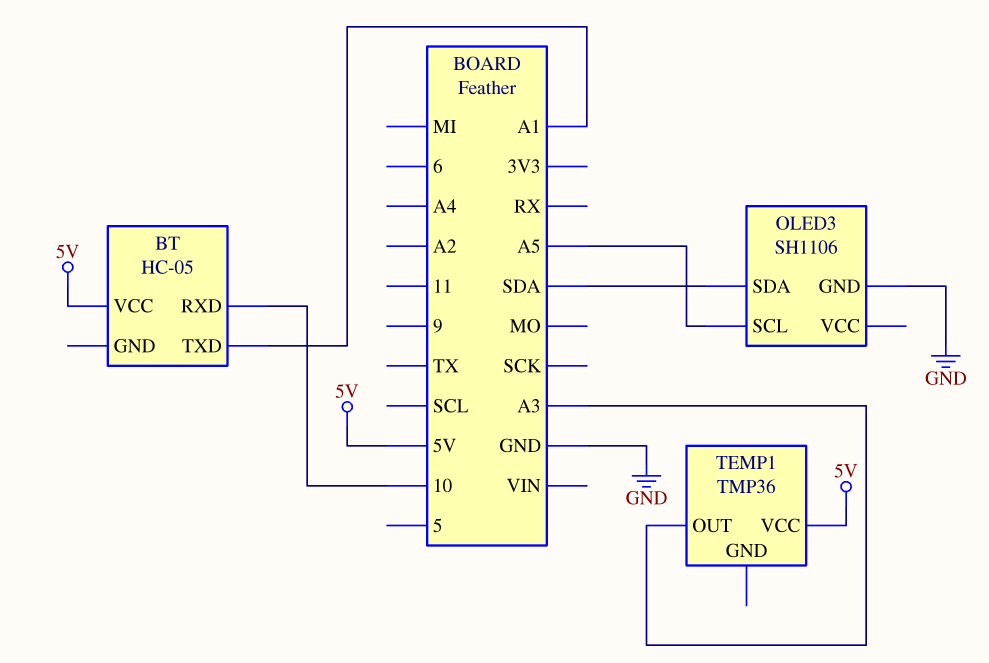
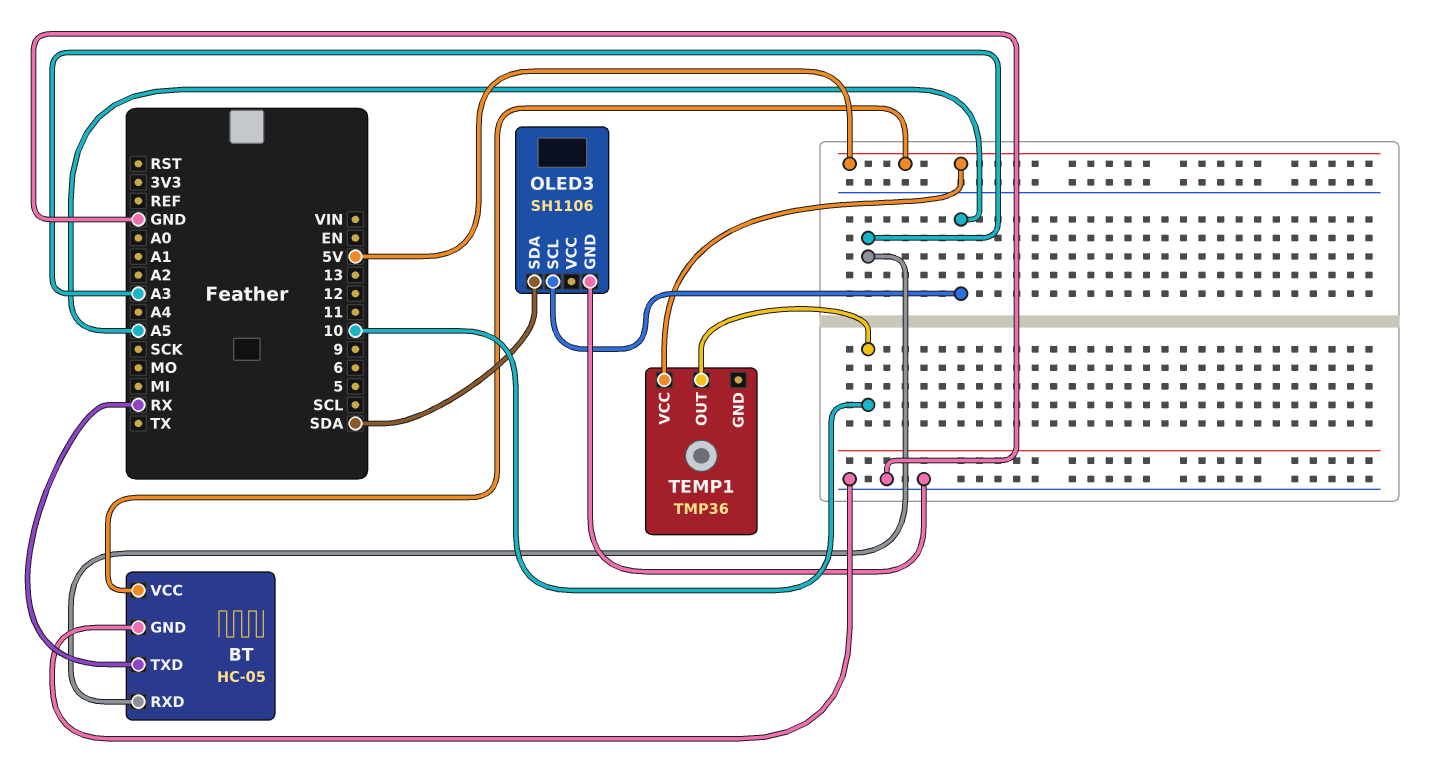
BT pin GND: none -> GND
BT pin RXD: 10 -> A3
BT pin TXD: A1 -> RX
TEMP1 pin OUT: A3 -> 10

